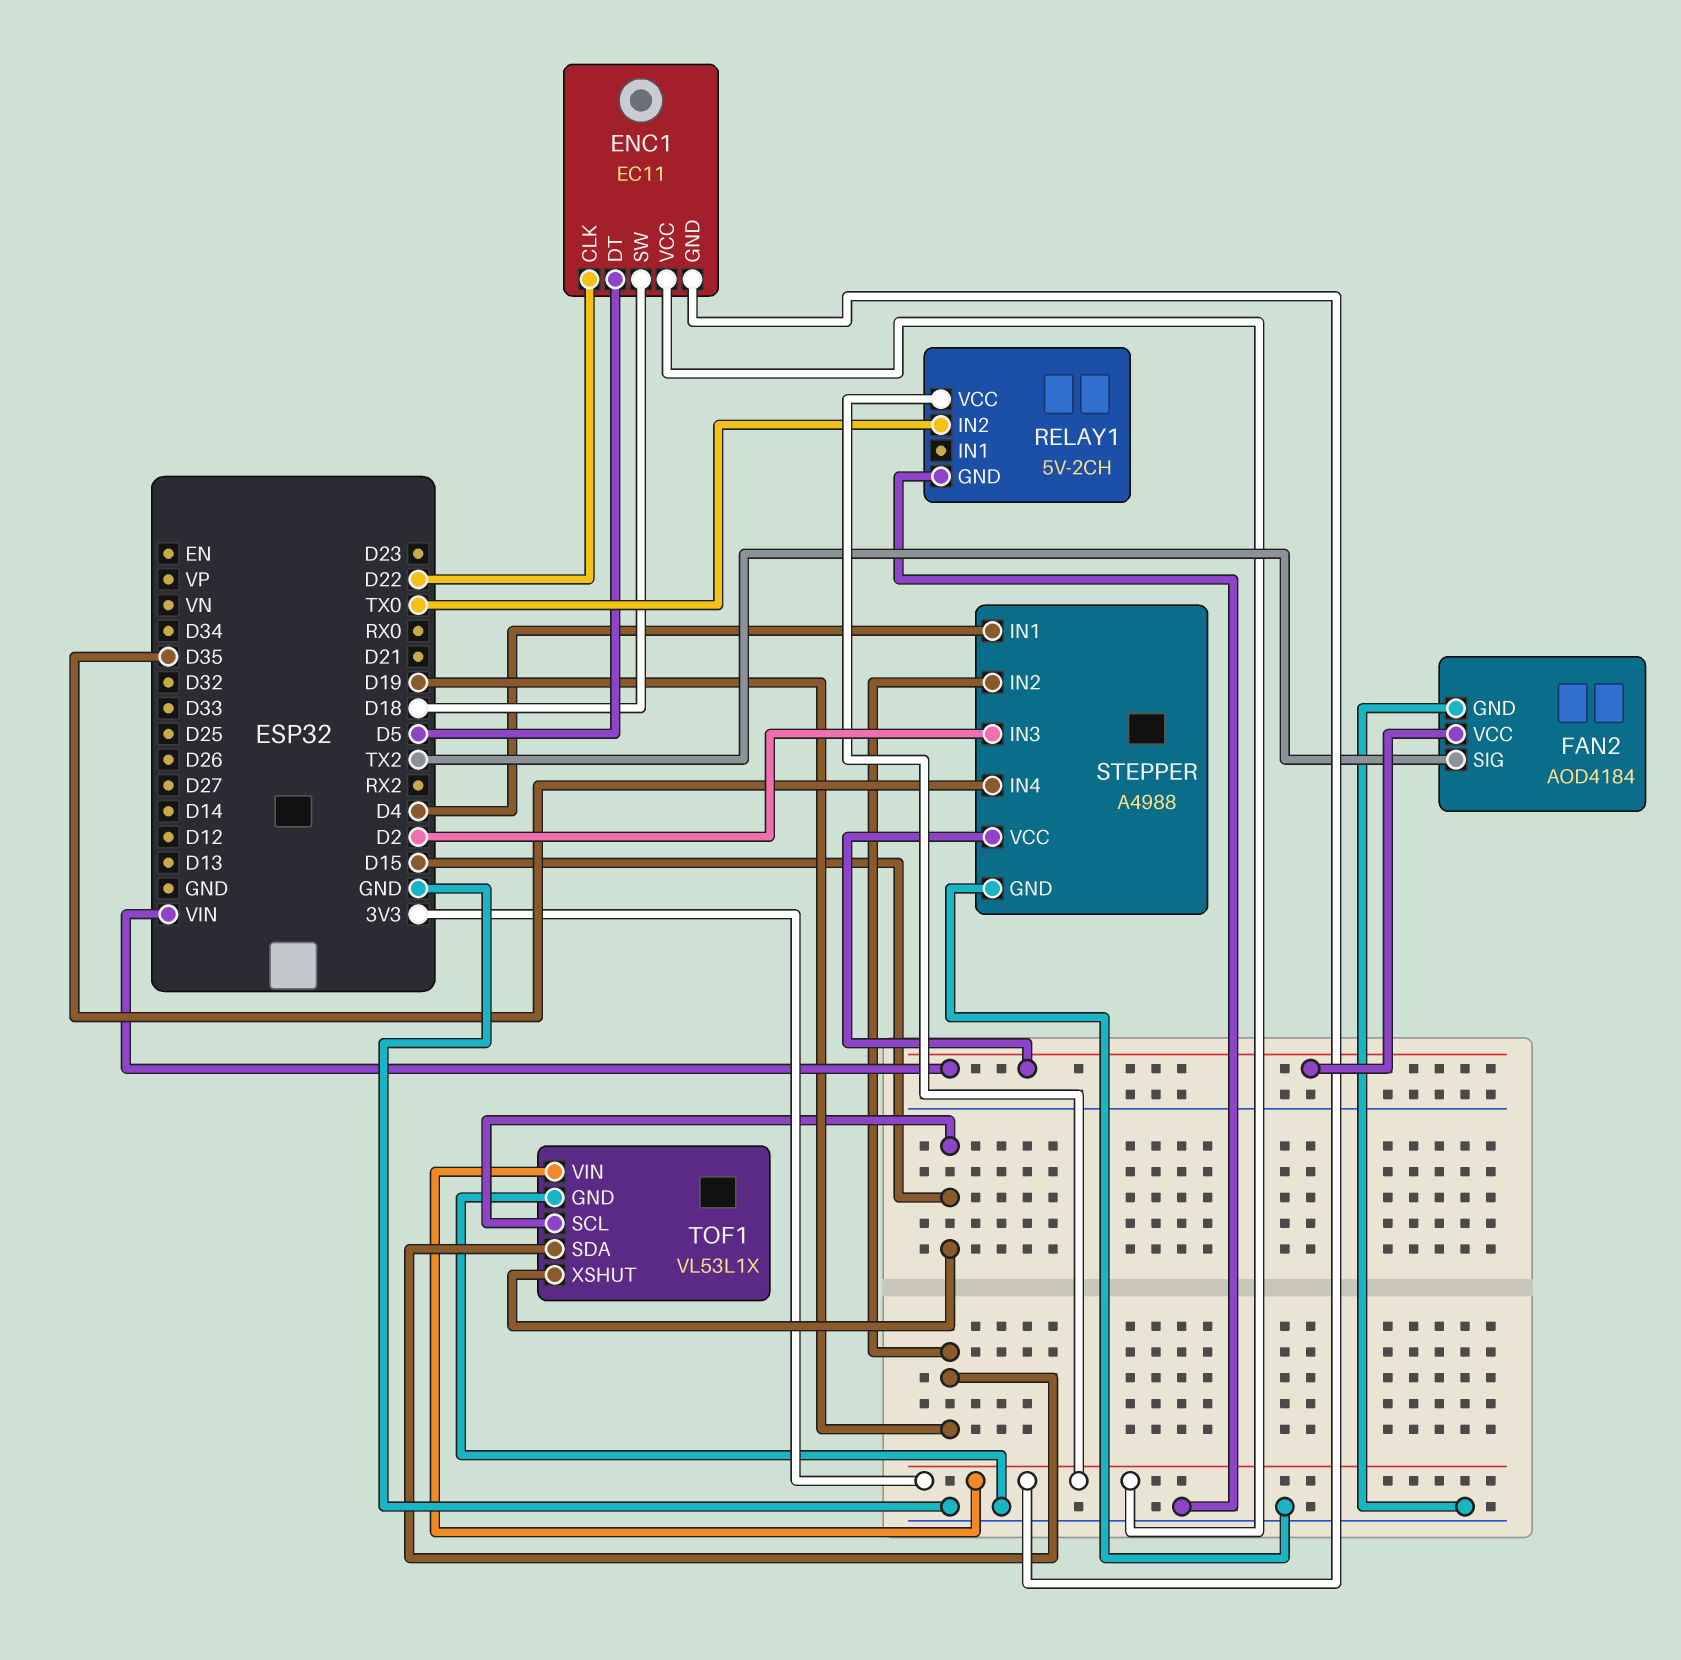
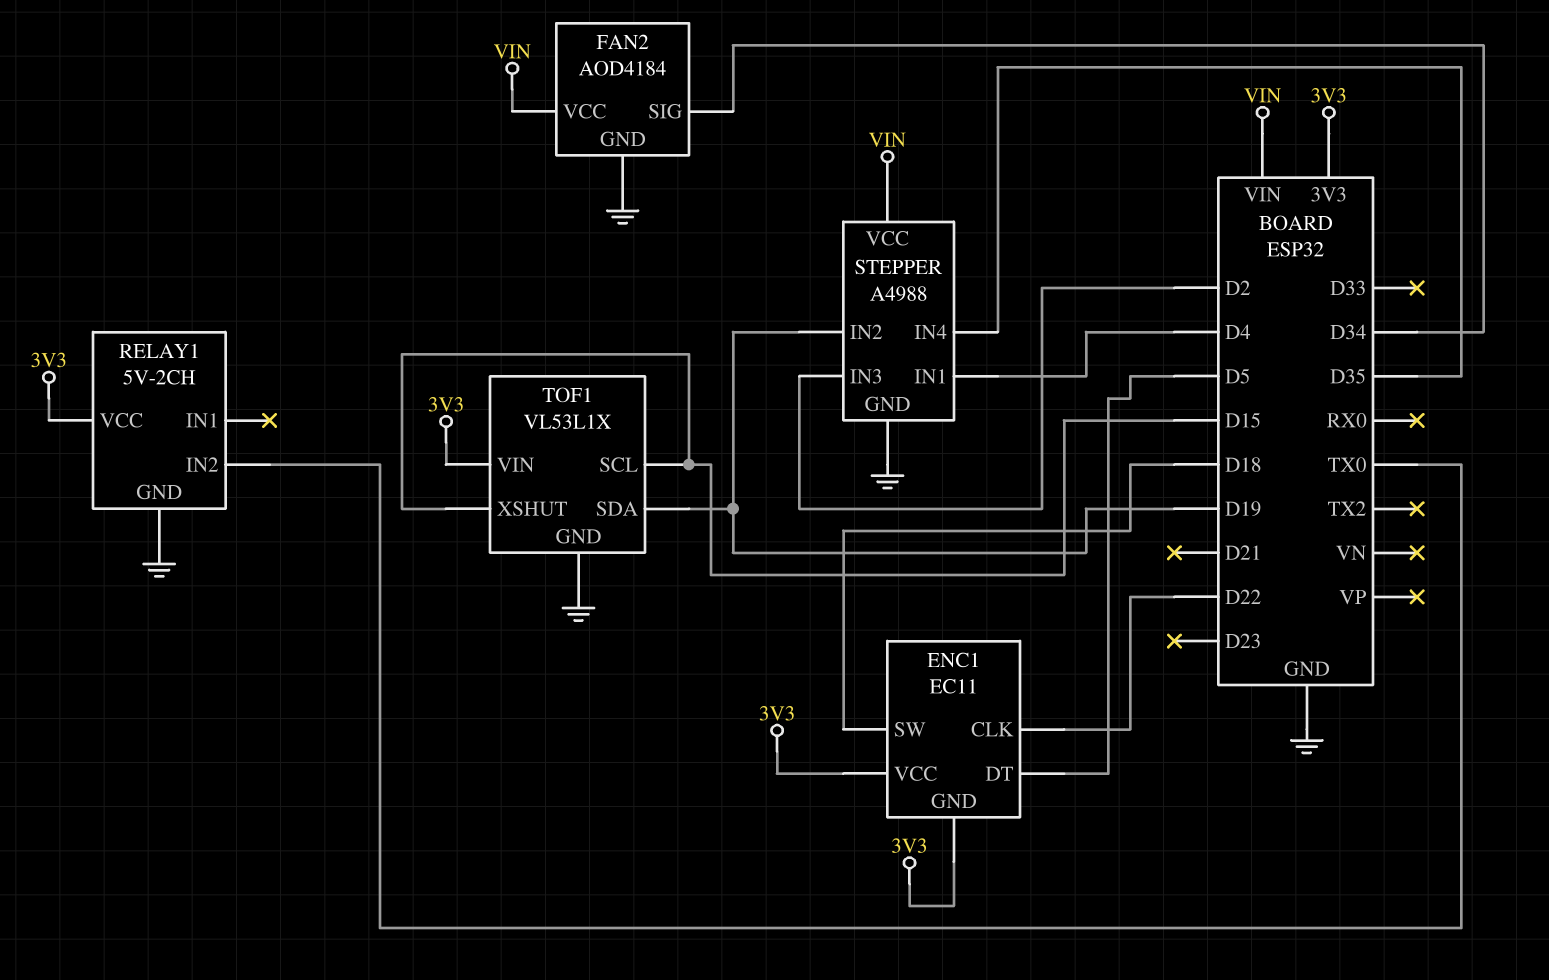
FAN2 pin SIG: TX2 -> D34

